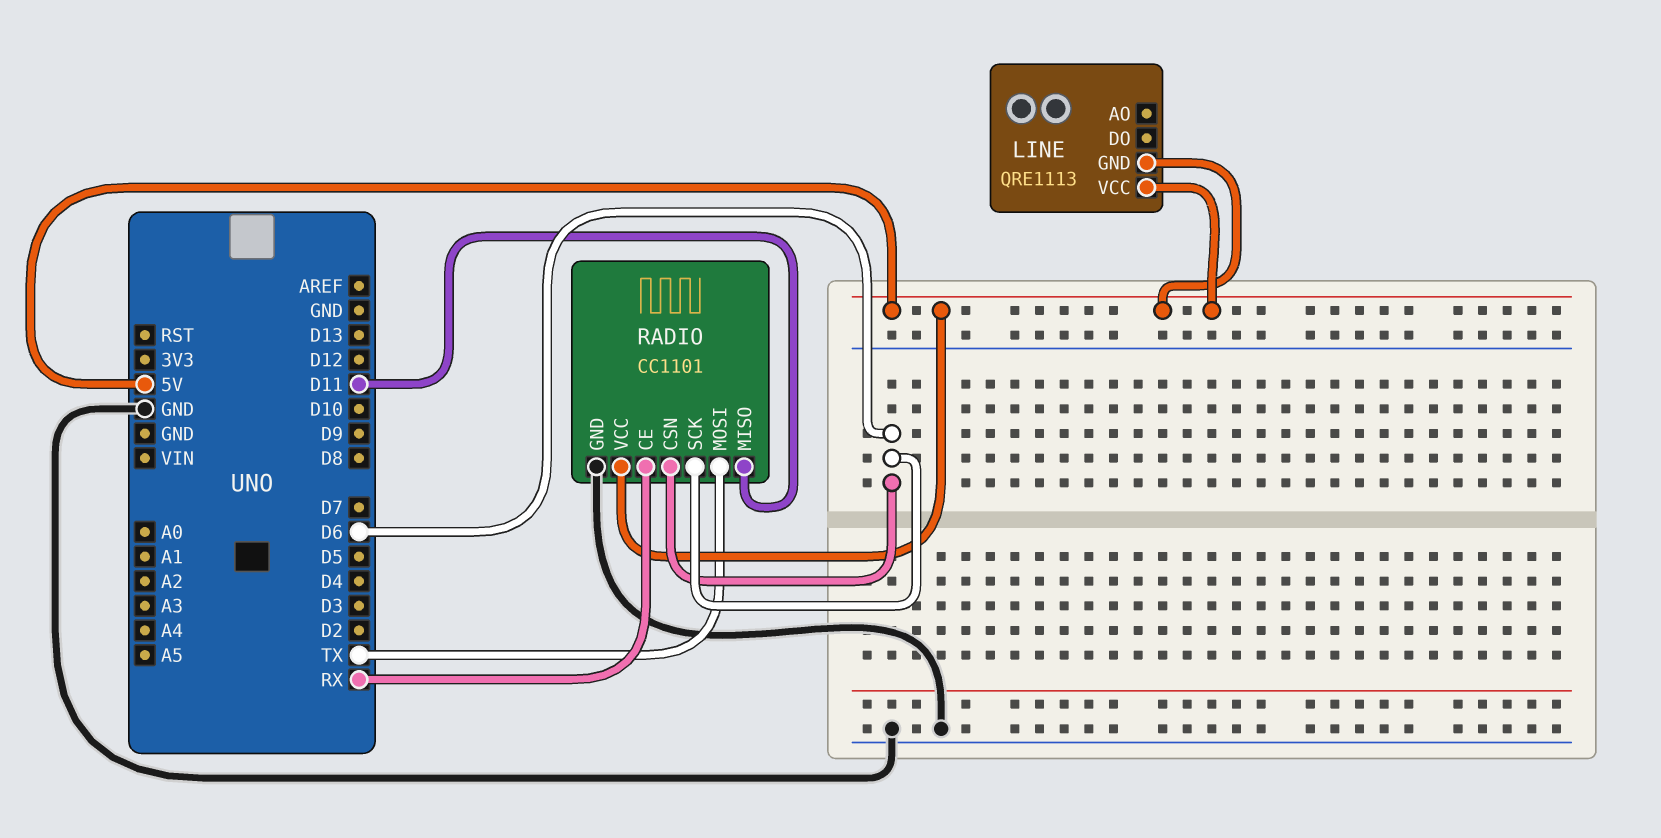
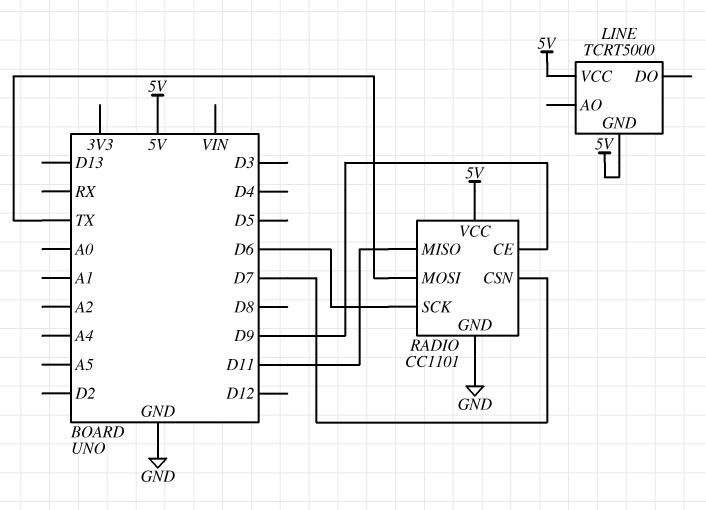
LINE: QRE1113 -> TCRT5000
RADIO pin CE: RX -> D9
RADIO pin CSN: D6 -> D7

